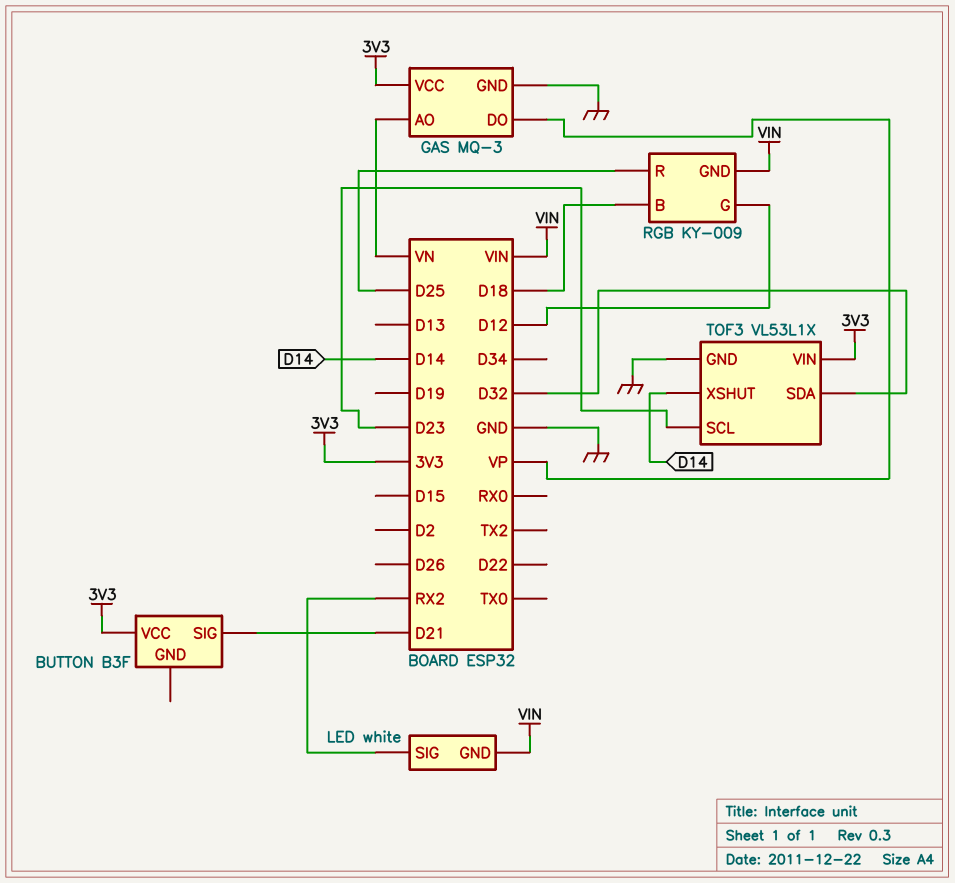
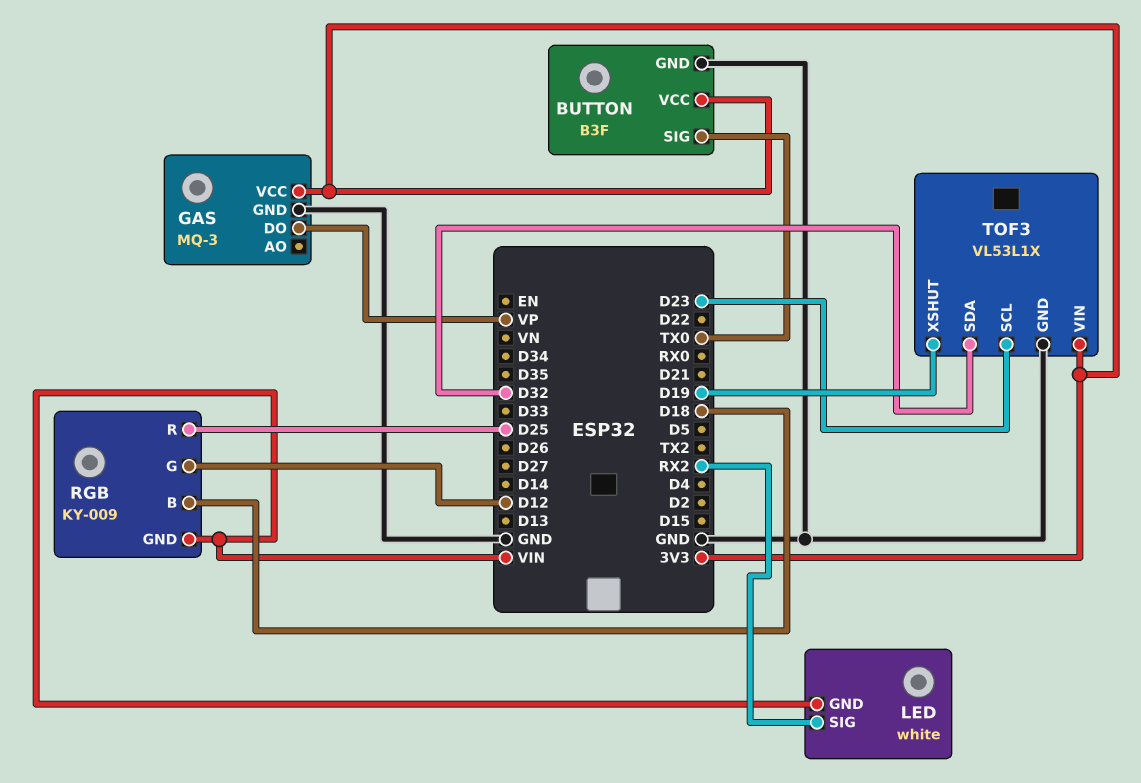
BUTTON pin GND: none -> GND
BUTTON pin SIG: D21 -> TX0
GAS pin AO: VN -> none
TOF3 pin XSHUT: D14 -> D19

